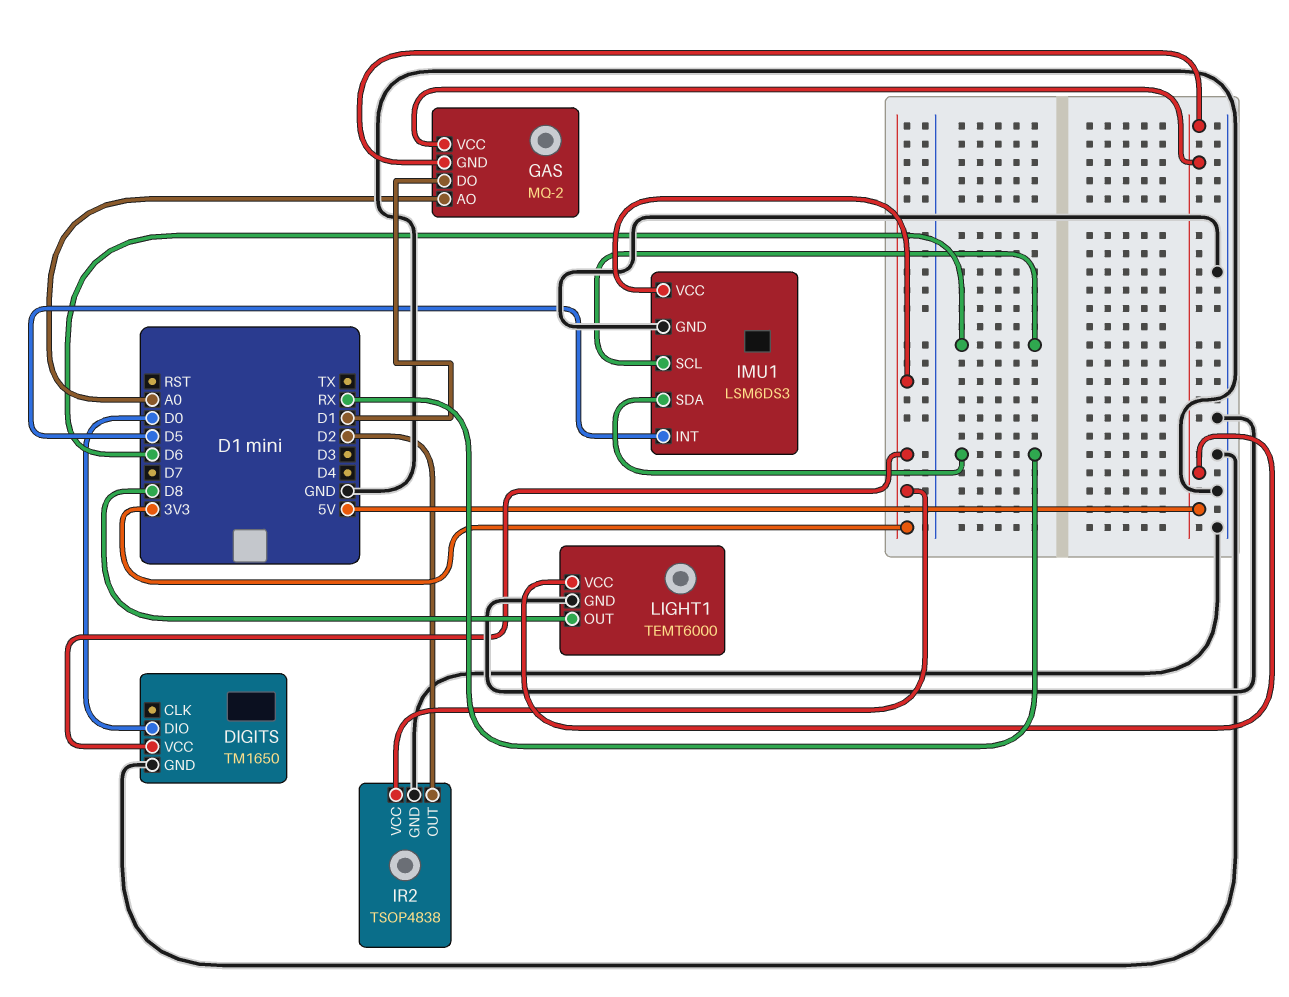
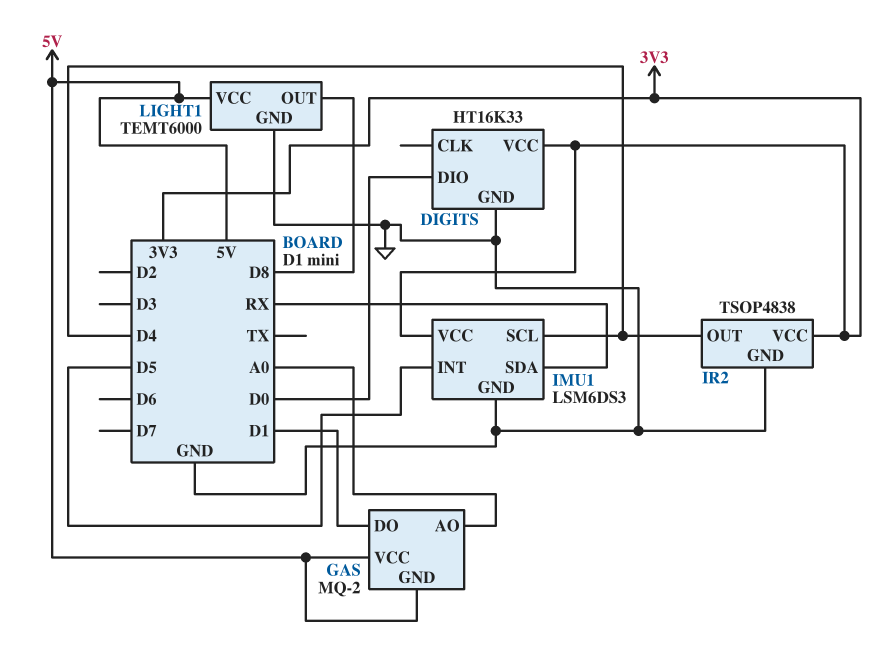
DIGITS: TM1650 -> HT16K33
IMU1 pin SCL: D6 -> D4
IR2 pin OUT: D2 -> D4

